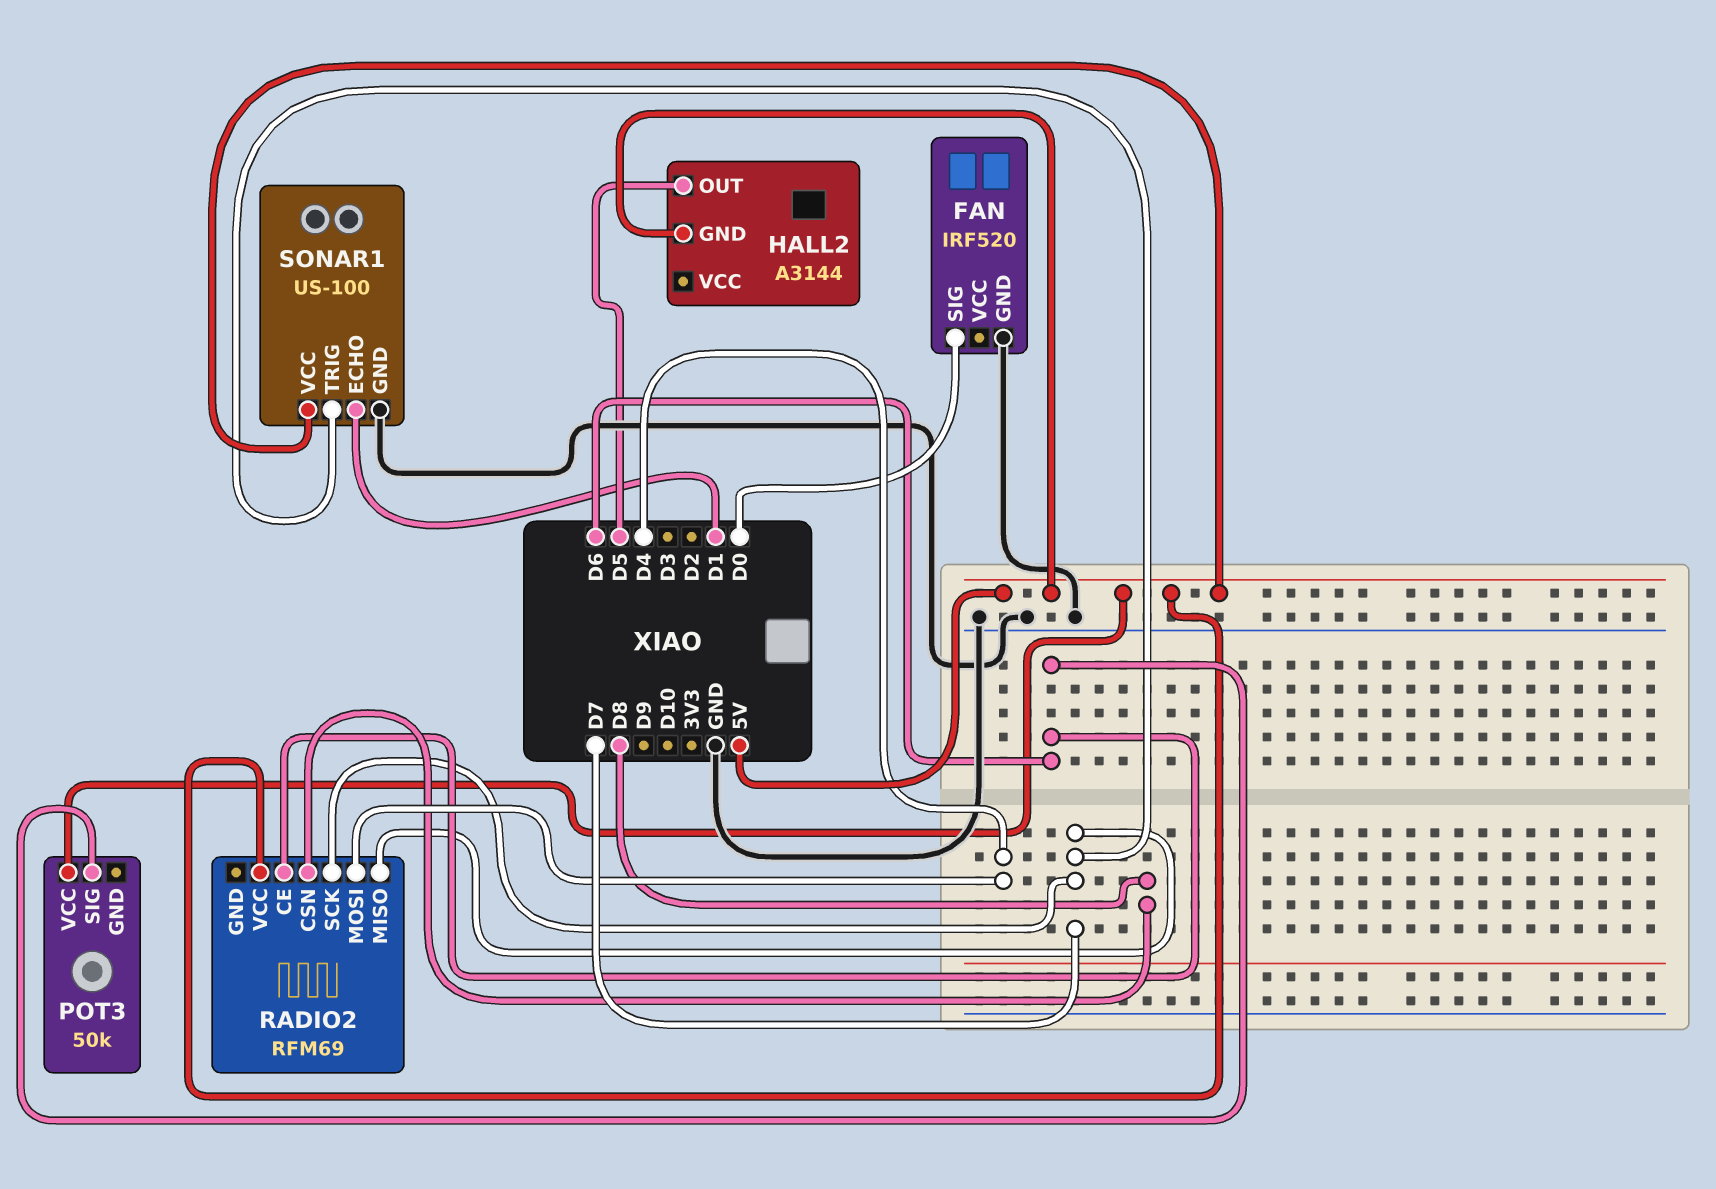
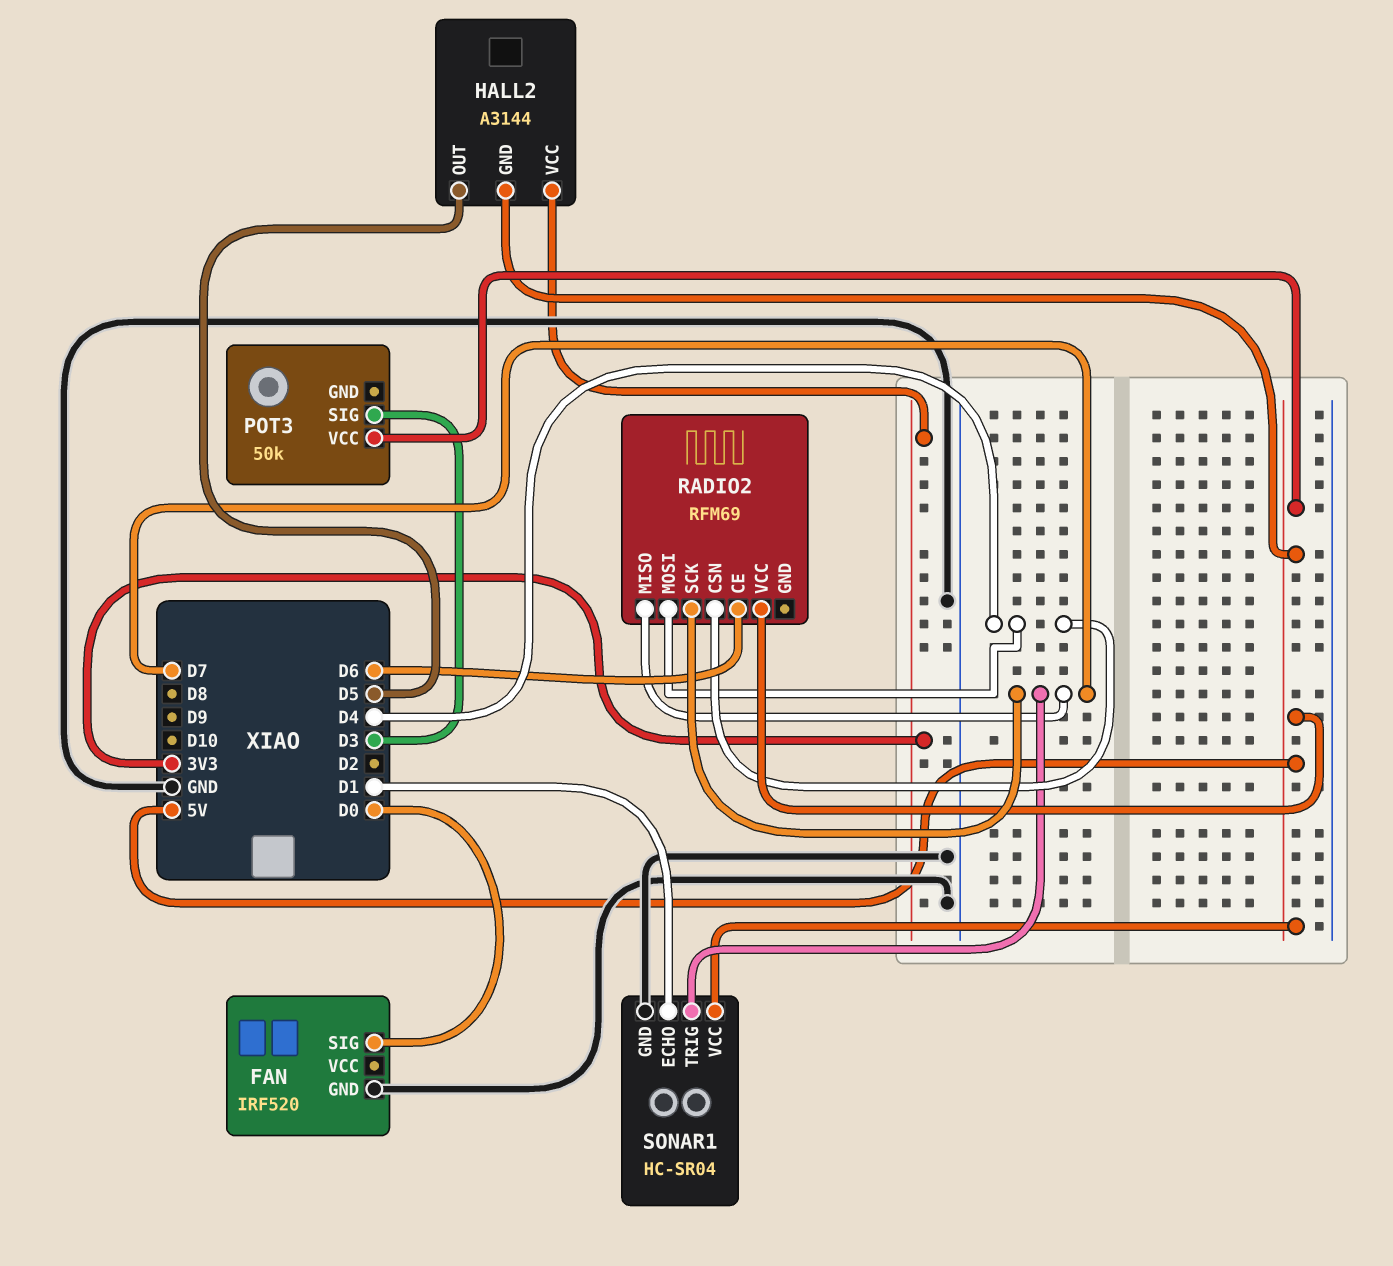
HALL2 pin VCC: none -> 3V3
POT3 pin SIG: D6 -> D3
RADIO2 pin CSN: D8 -> D4
SONAR1: US-100 -> HC-SR04

